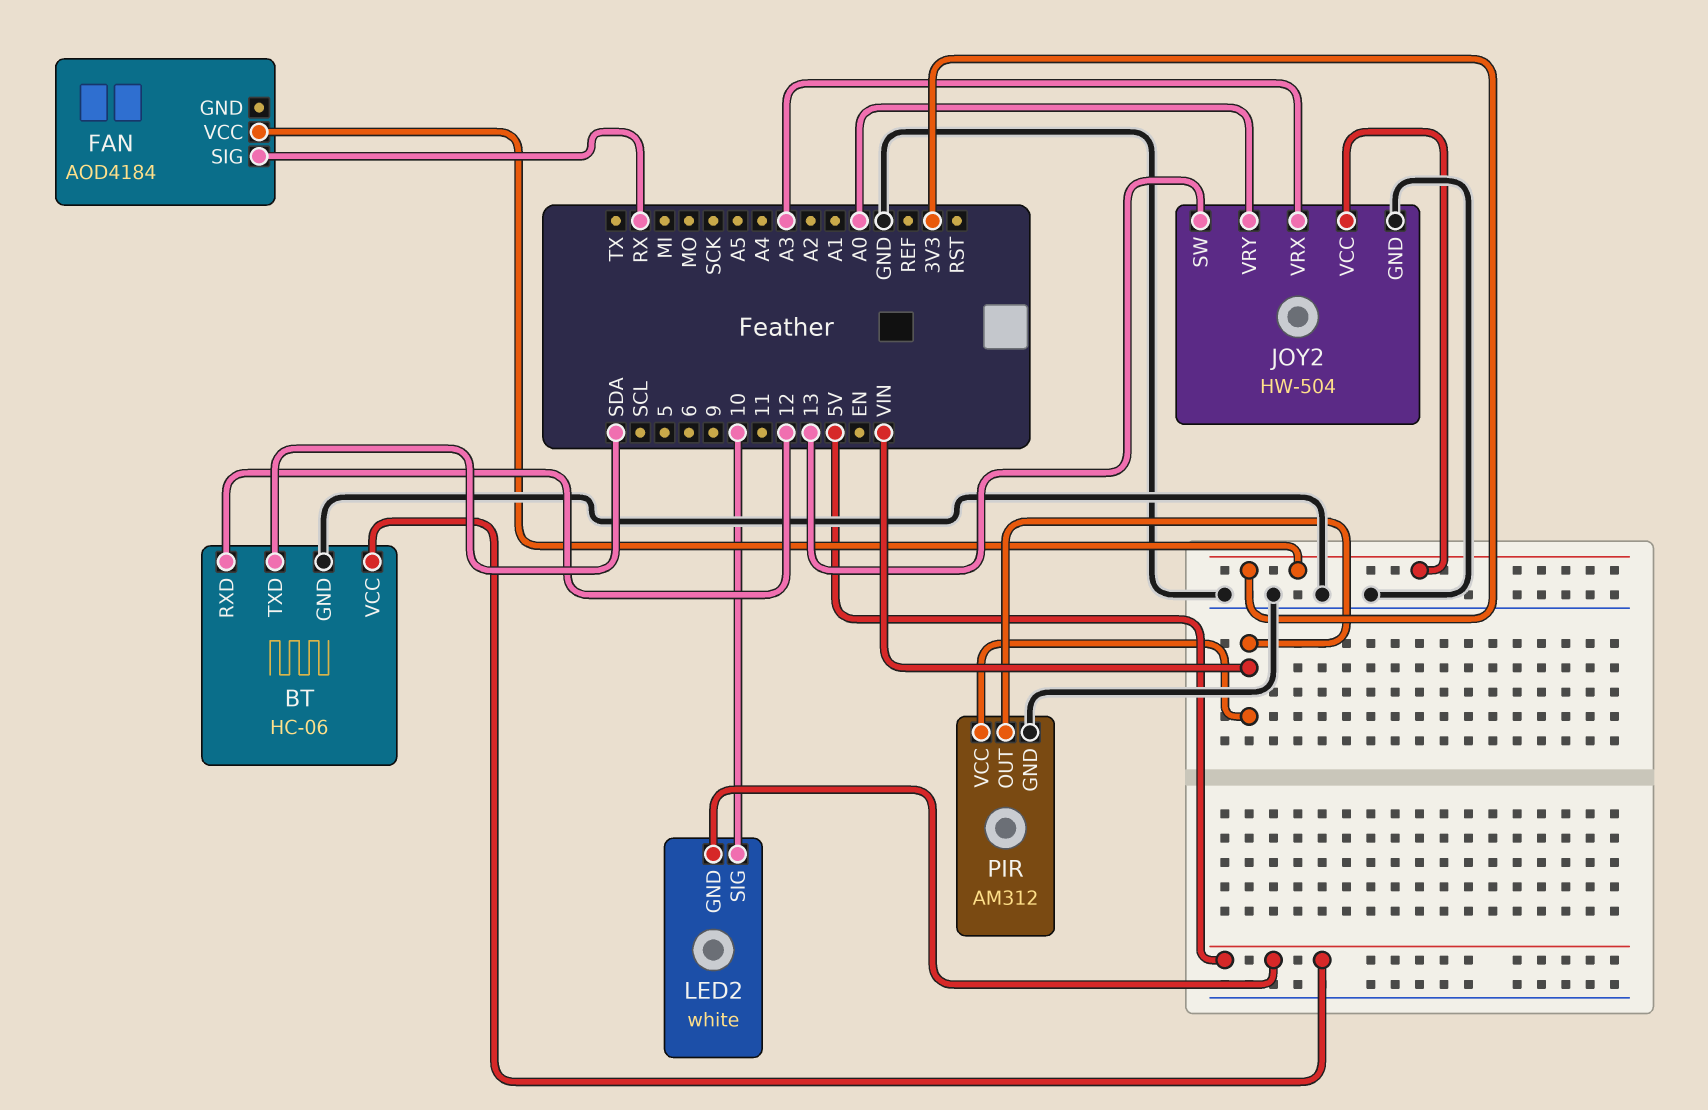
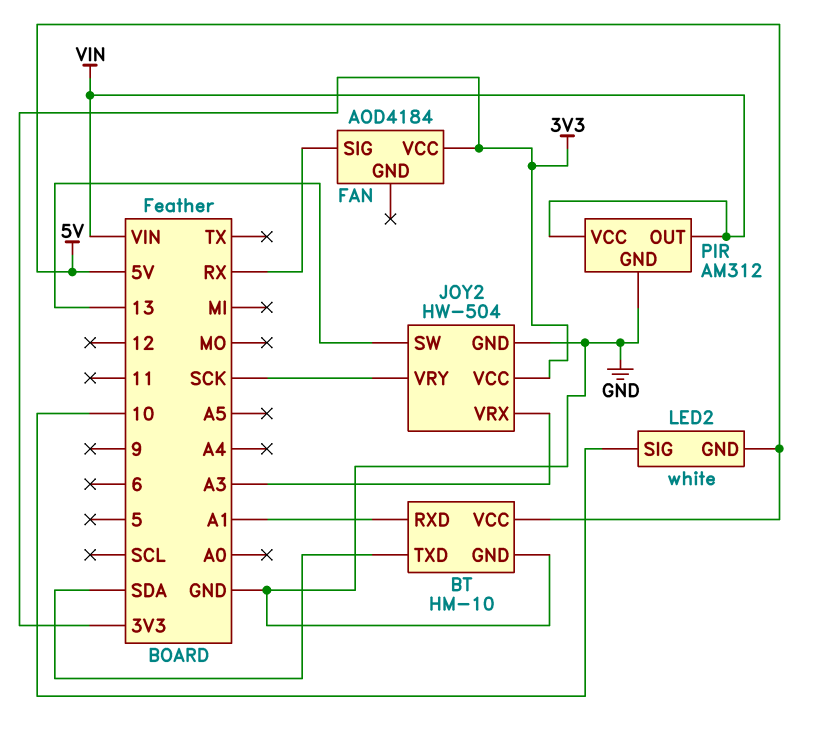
BT: HC-06 -> HM-10
BT pin RXD: 12 -> A1
JOY2 pin VRY: A0 -> SCK

